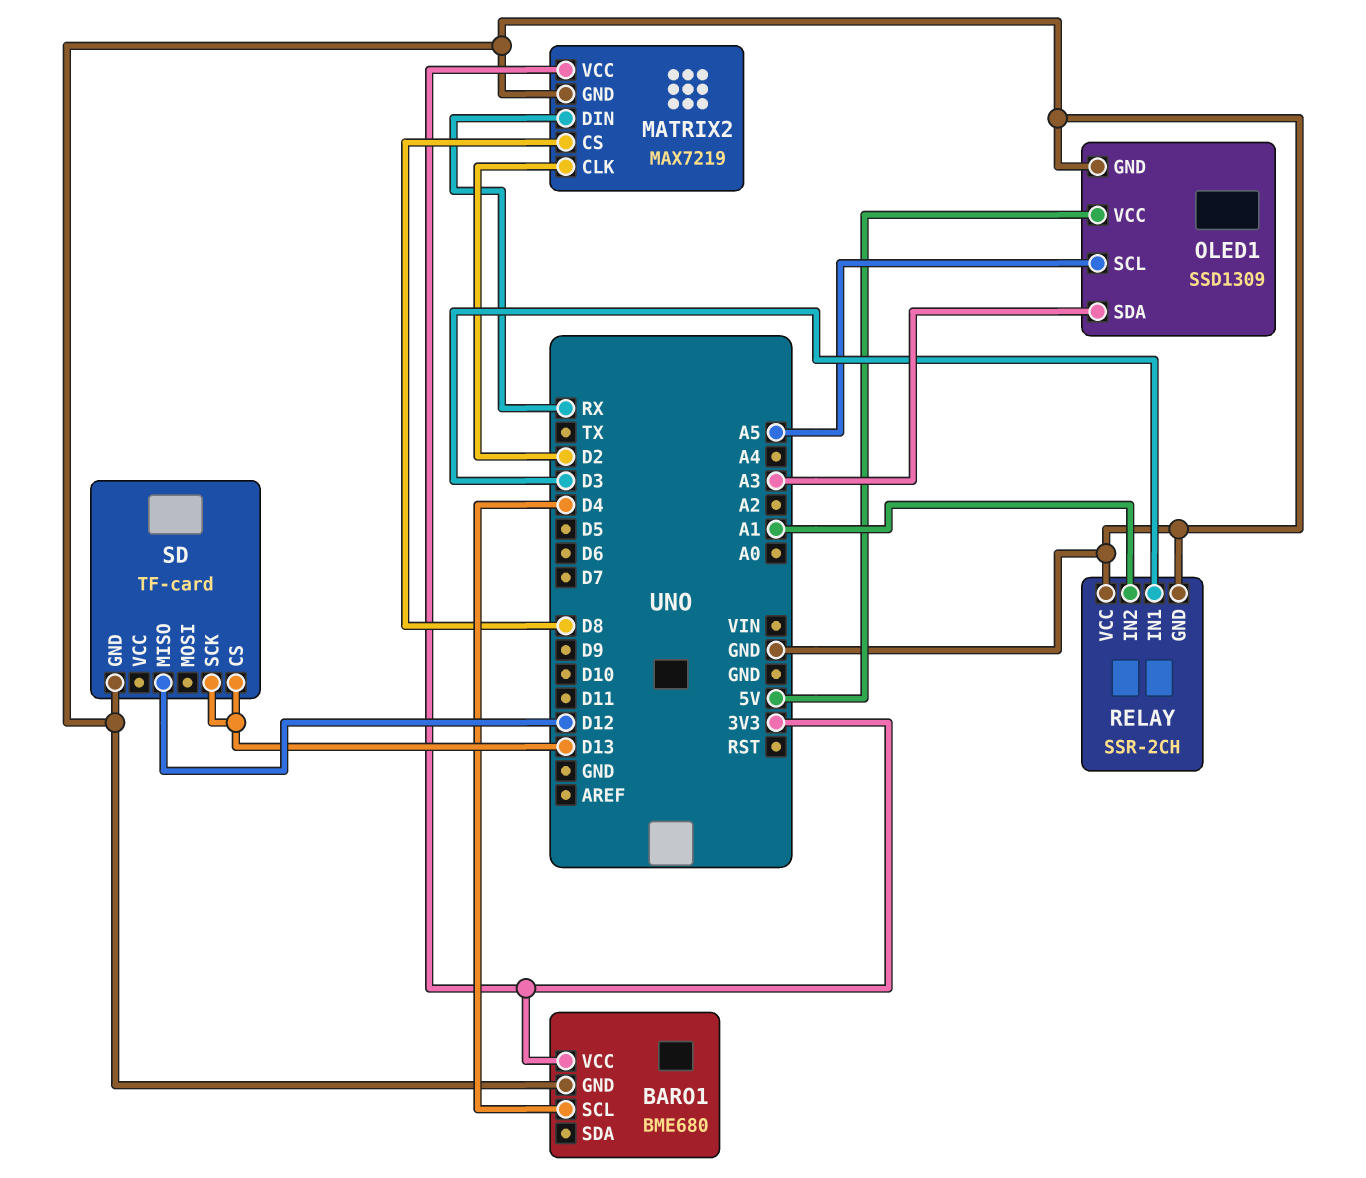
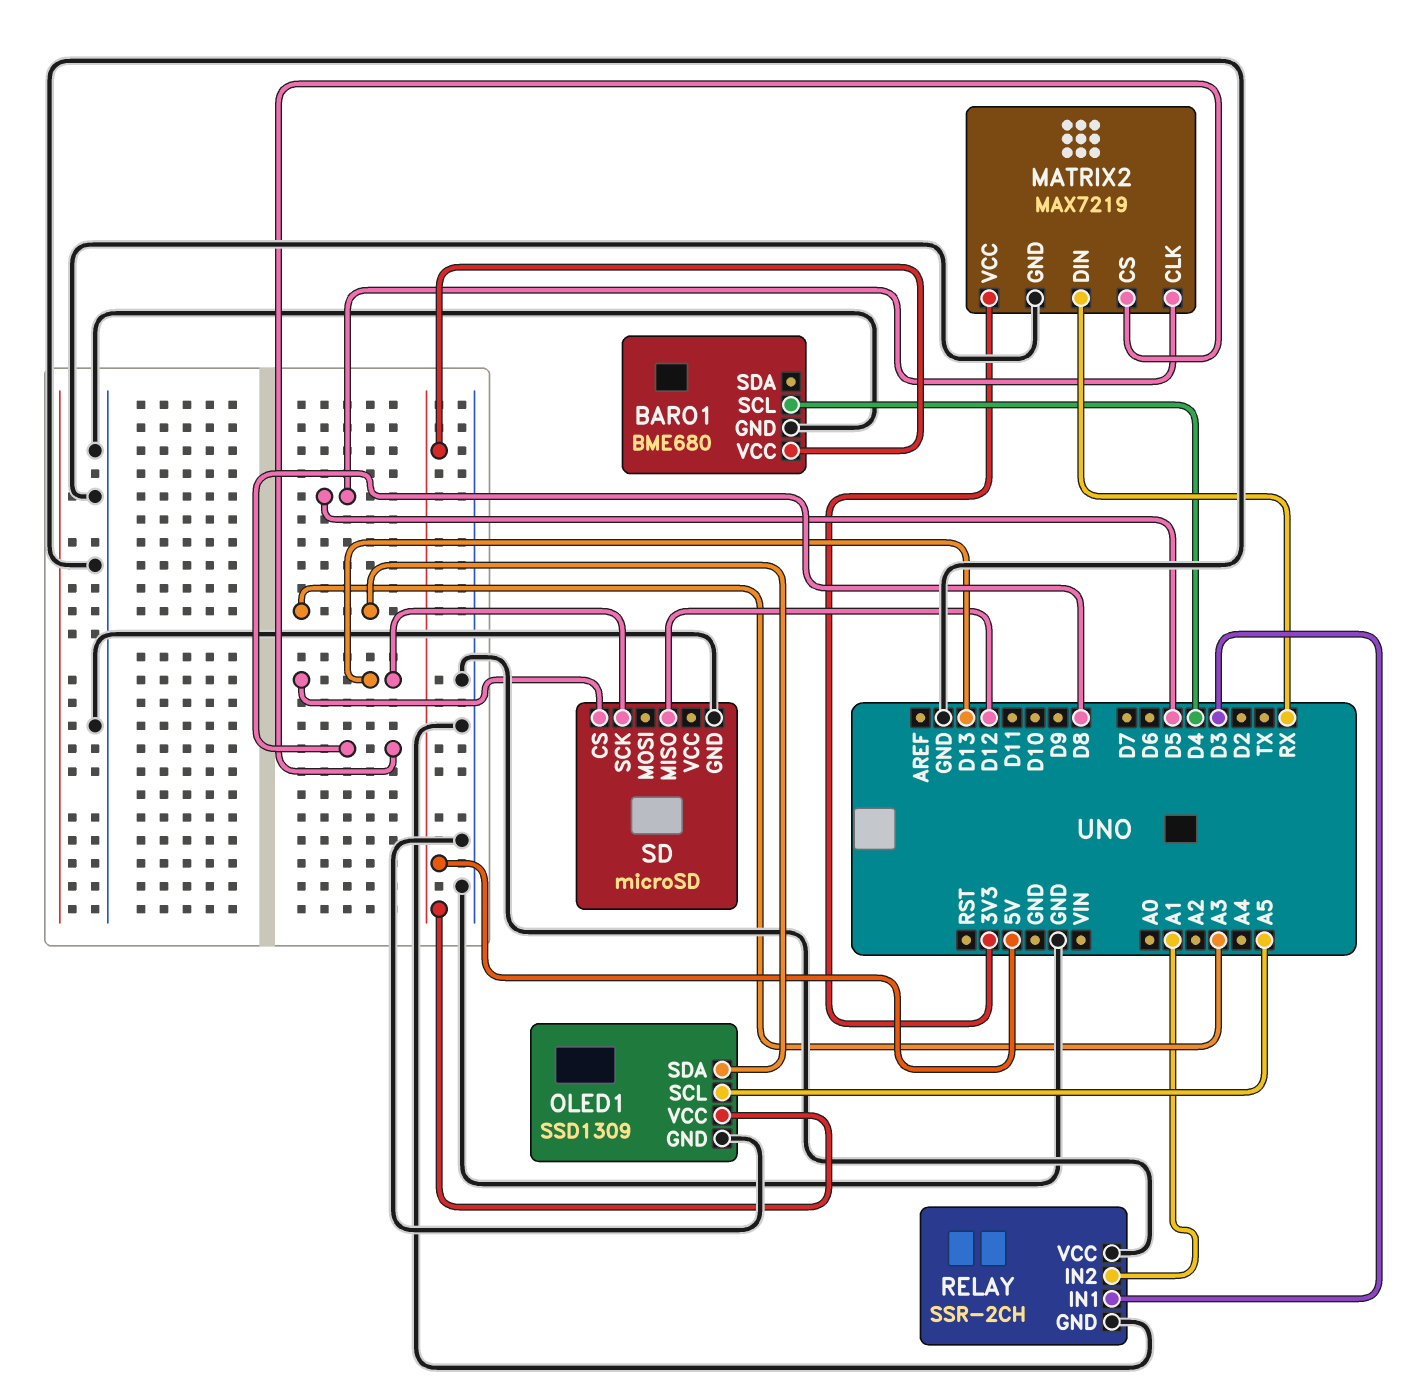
BARO1 pin VCC: 3V3 -> 5V
MATRIX2 pin CLK: D2 -> D5
SD: TF-card -> microSD

